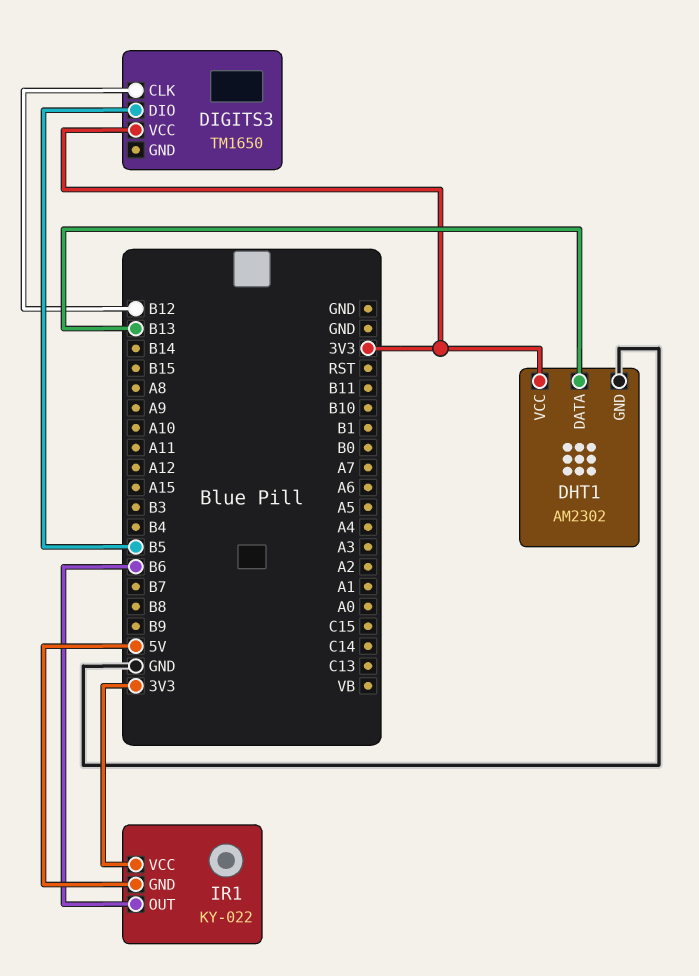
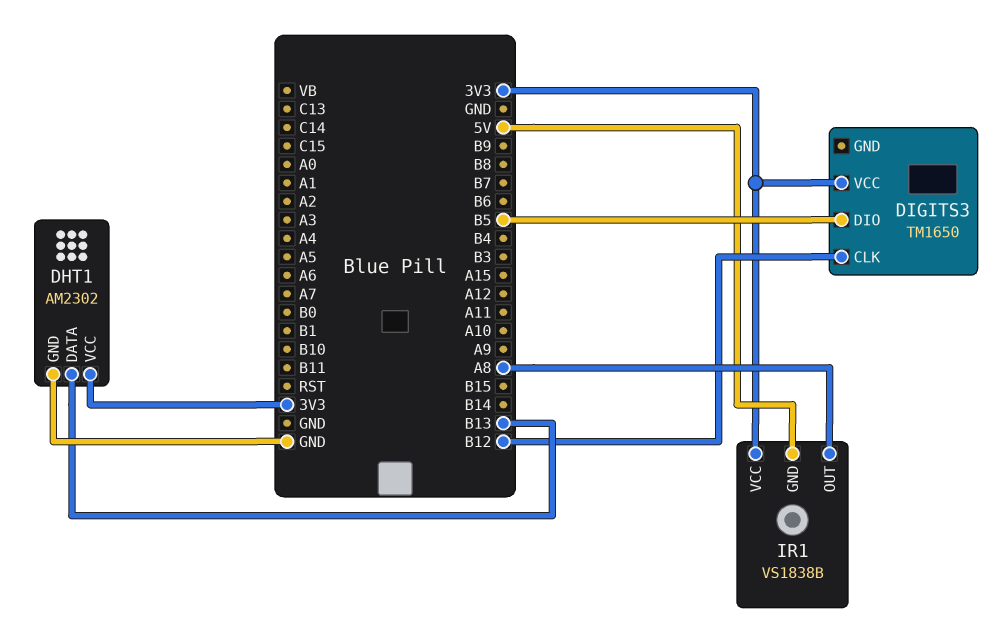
IR1: KY-022 -> VS1838B
IR1 pin OUT: B6 -> A8

